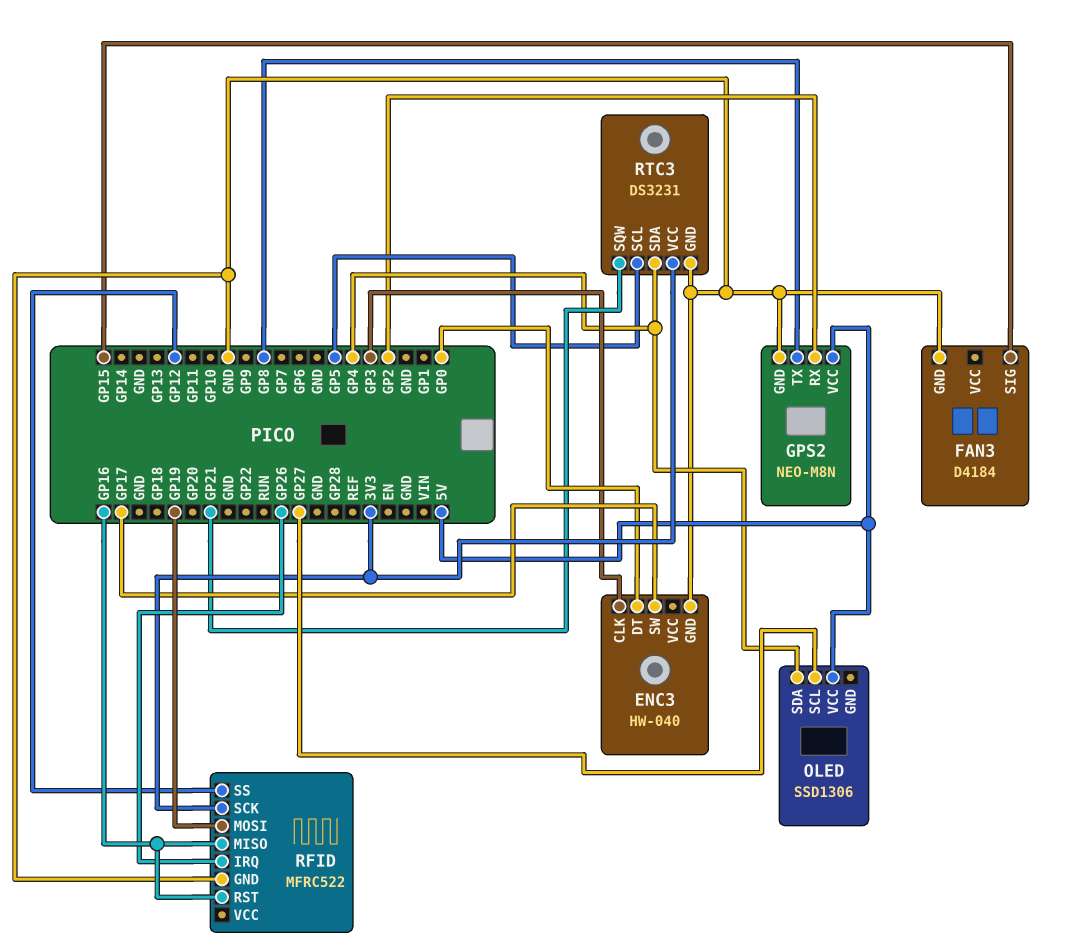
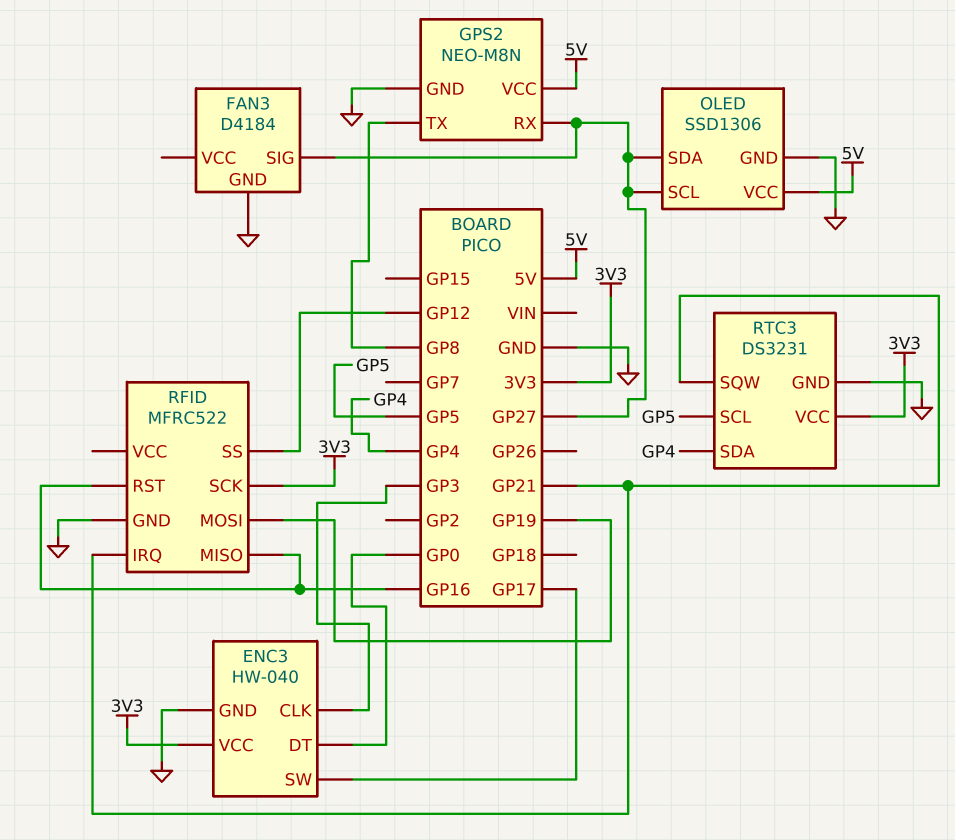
ENC3 pin VCC: none -> 3V3
FAN3 pin SIG: GP15 -> GP27
GPS2 pin RX: GP2 -> GP27
OLED pin GND: none -> GND
OLED pin SDA: GP4 -> GP27
RFID pin IRQ: GP26 -> GP21

